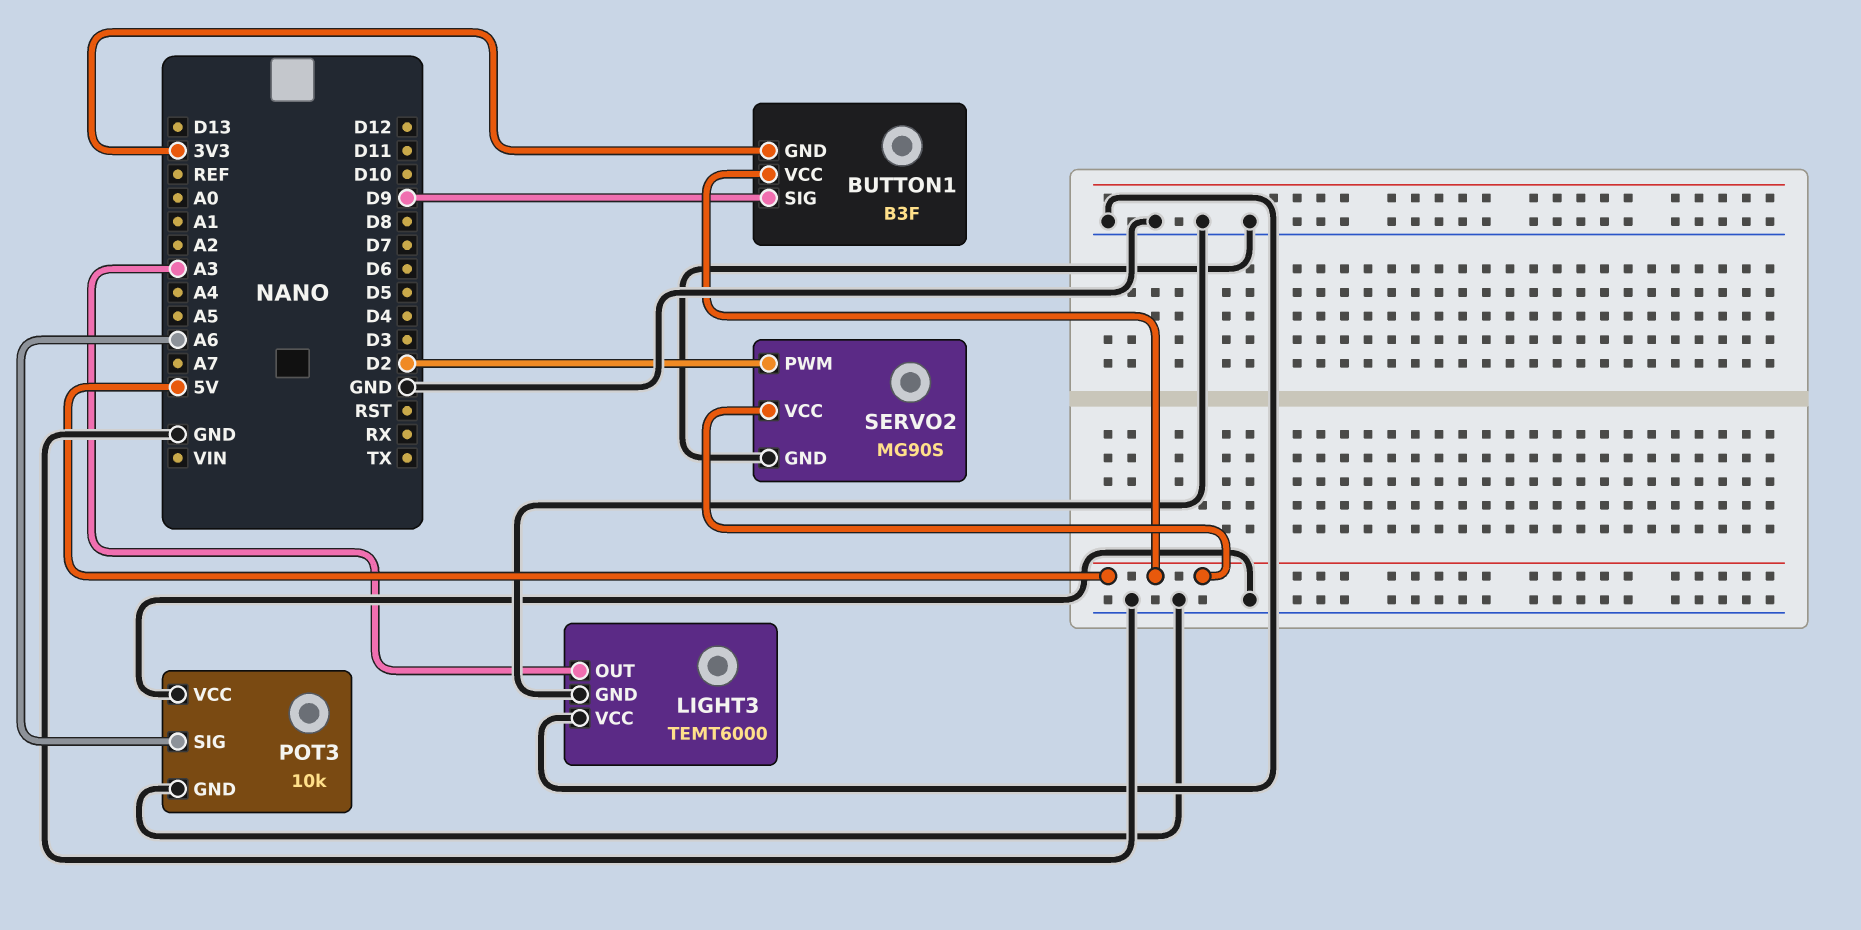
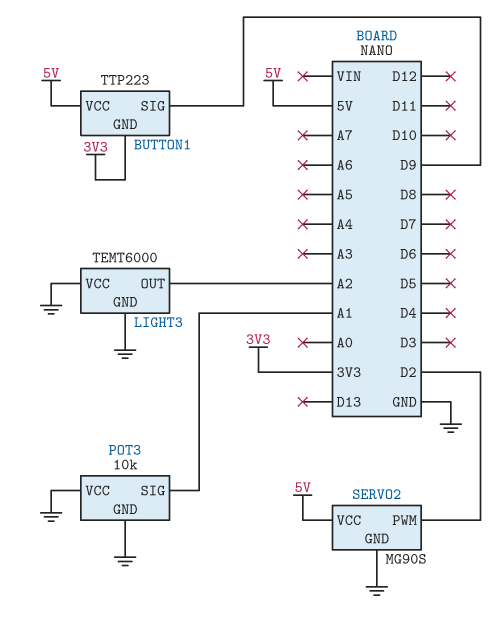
BUTTON1: B3F -> TTP223
LIGHT3 pin OUT: A3 -> A2
POT3 pin SIG: A6 -> A1

